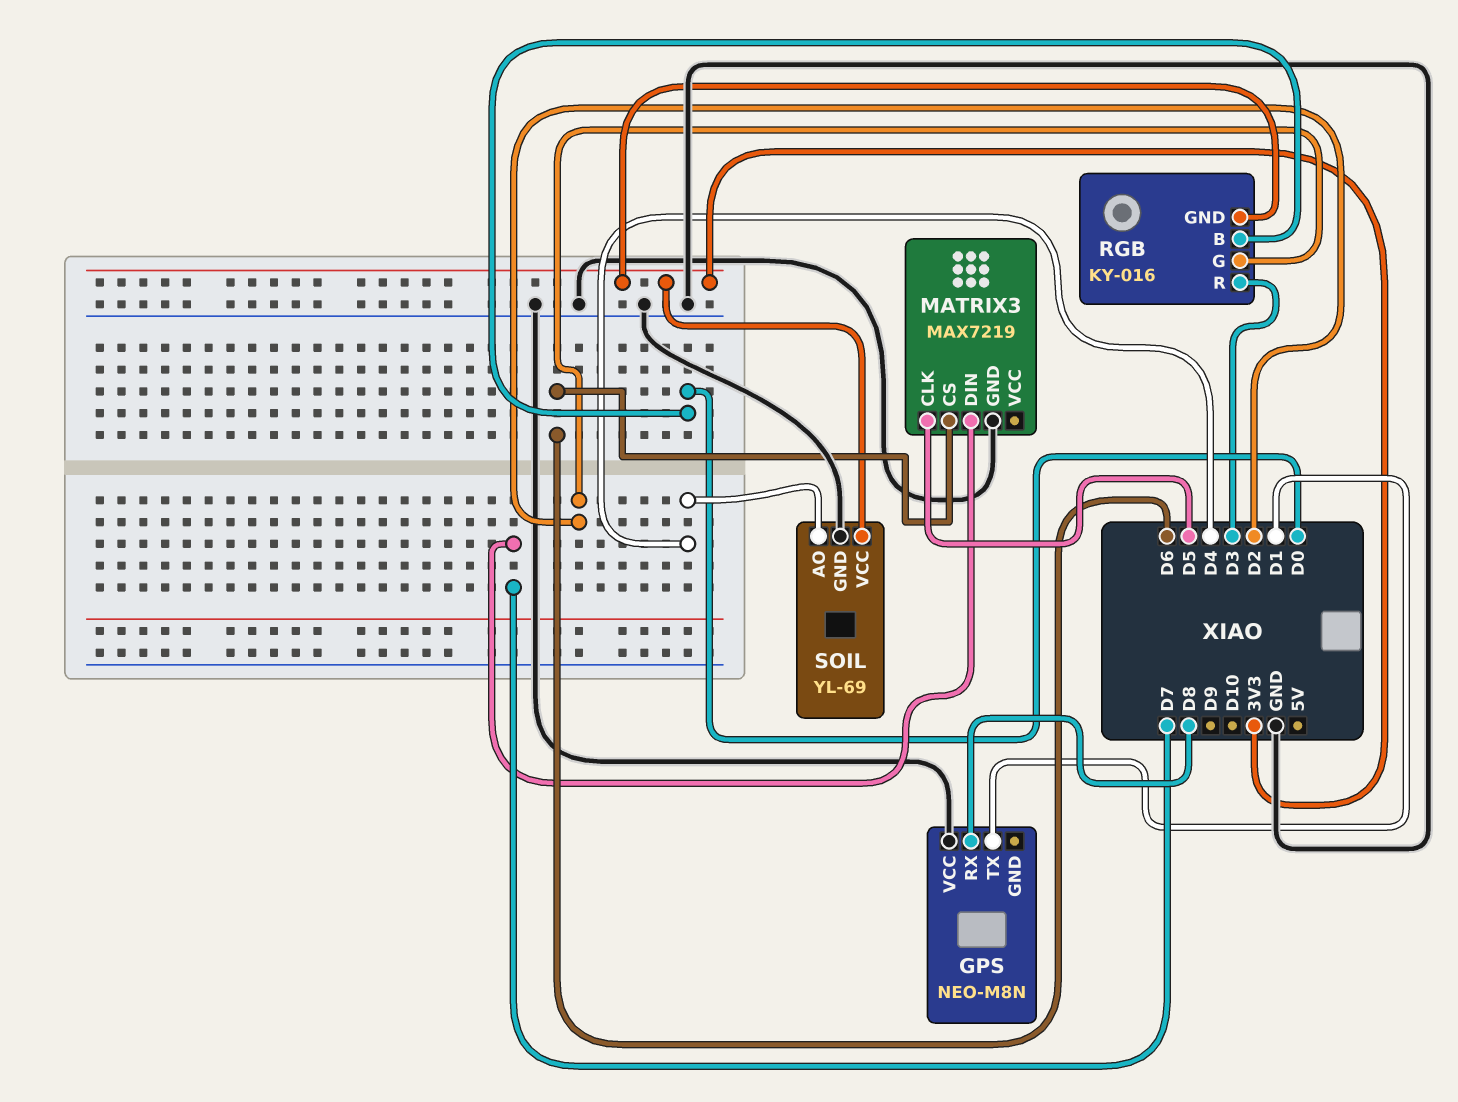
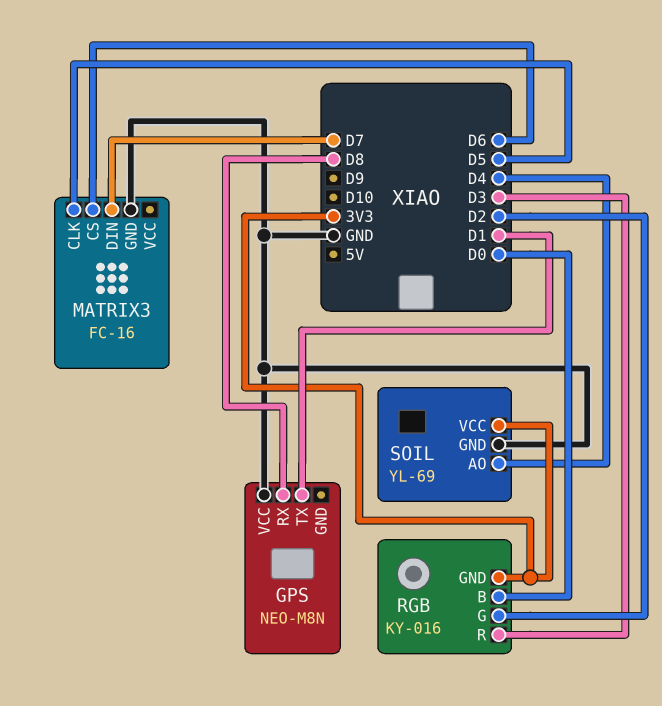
MATRIX3: MAX7219 -> FC-16

